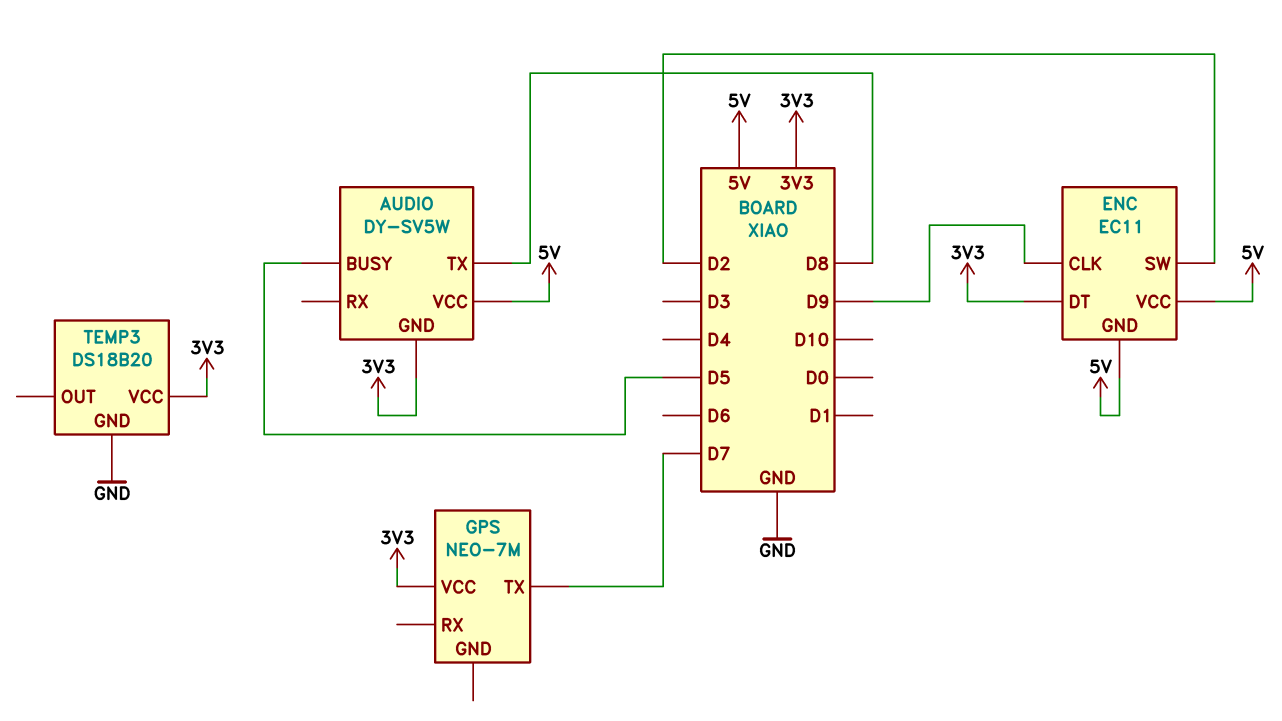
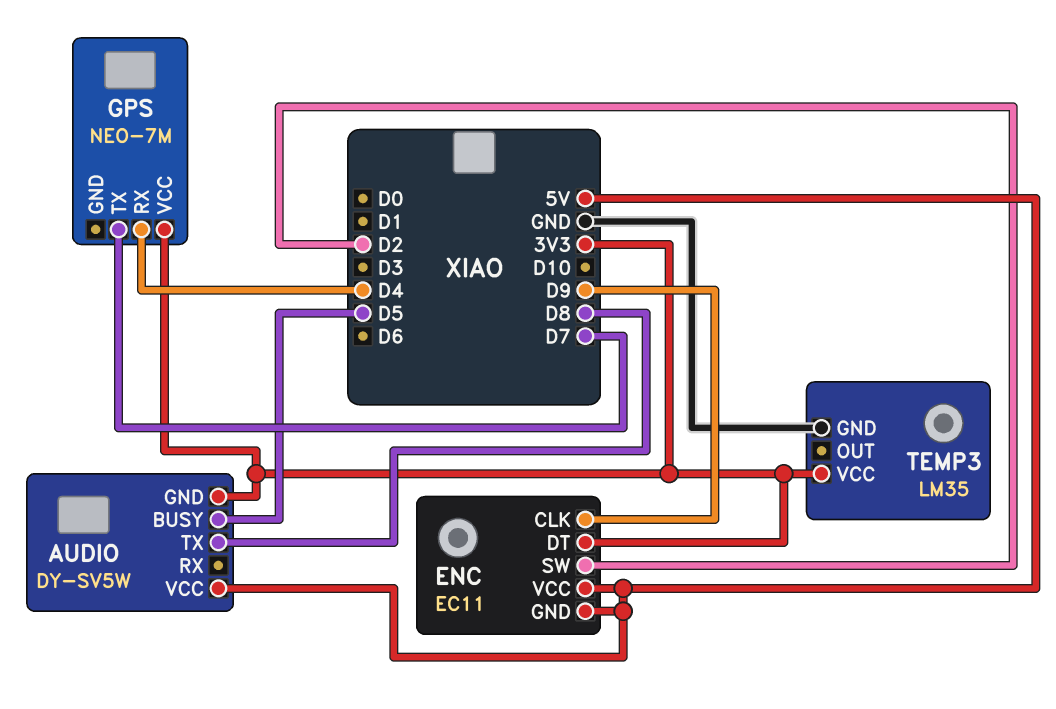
GPS pin RX: none -> D4
TEMP3: DS18B20 -> LM35

